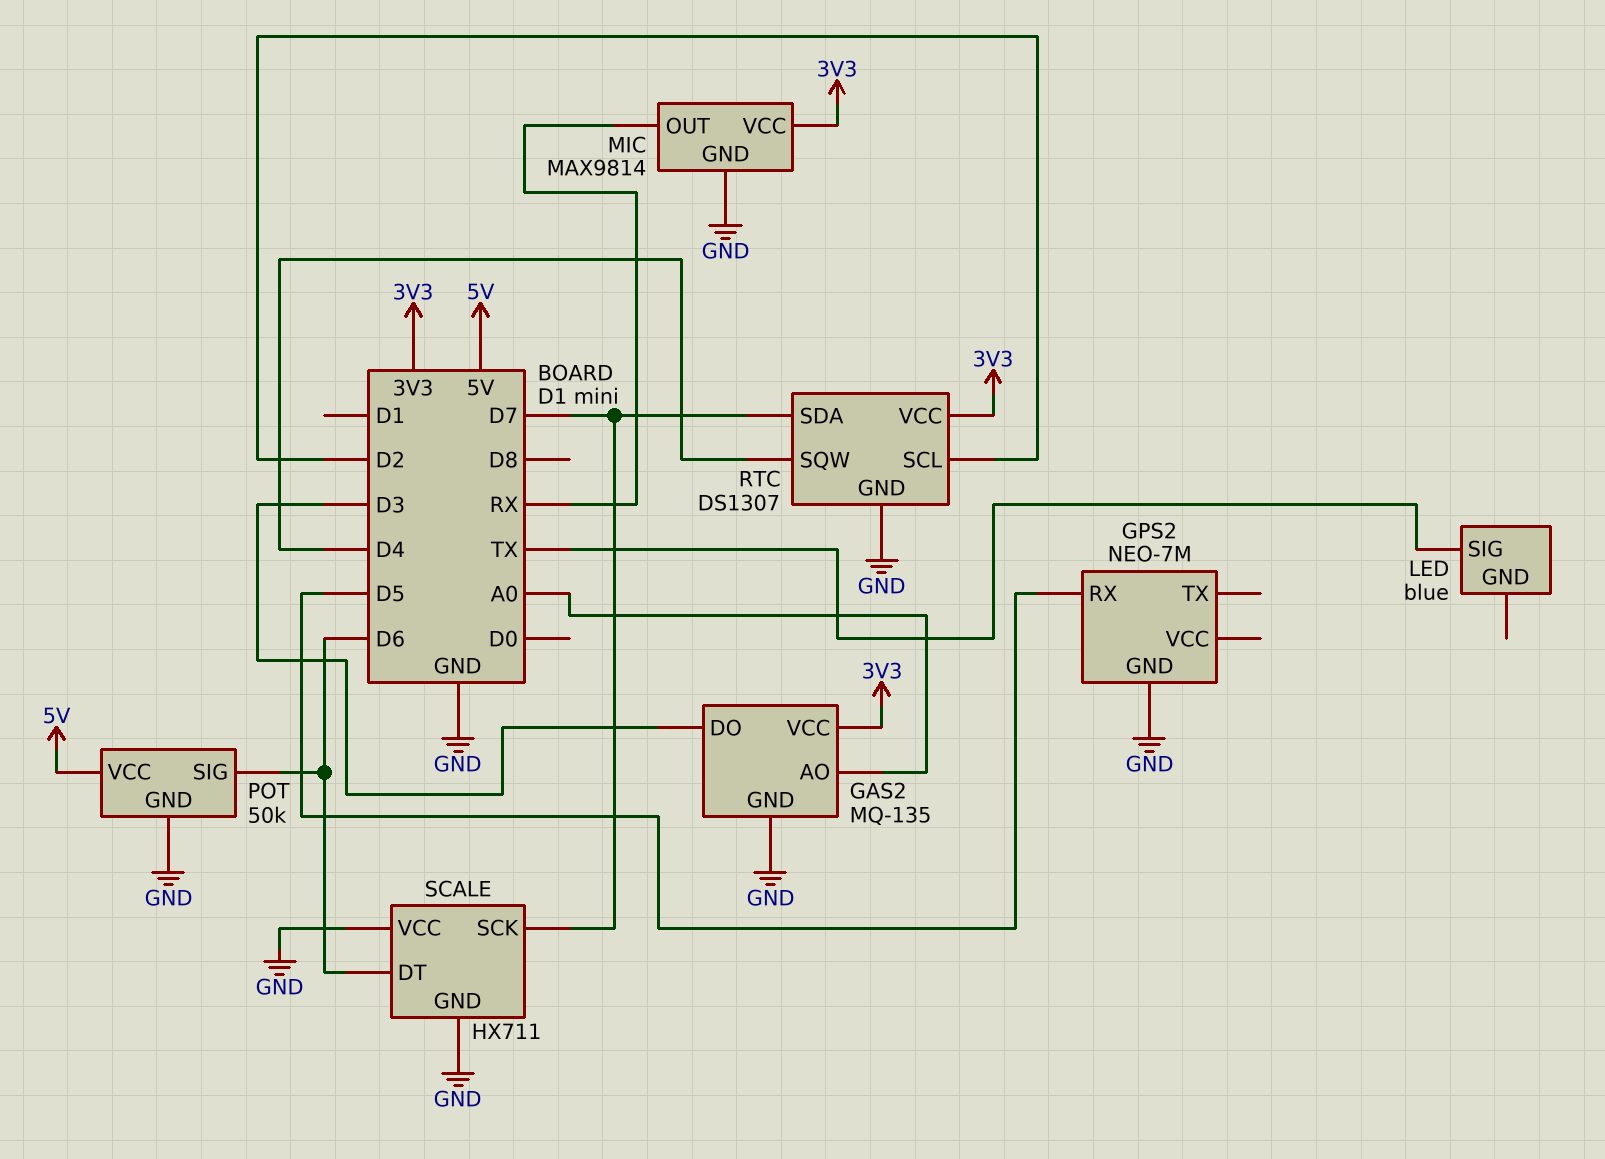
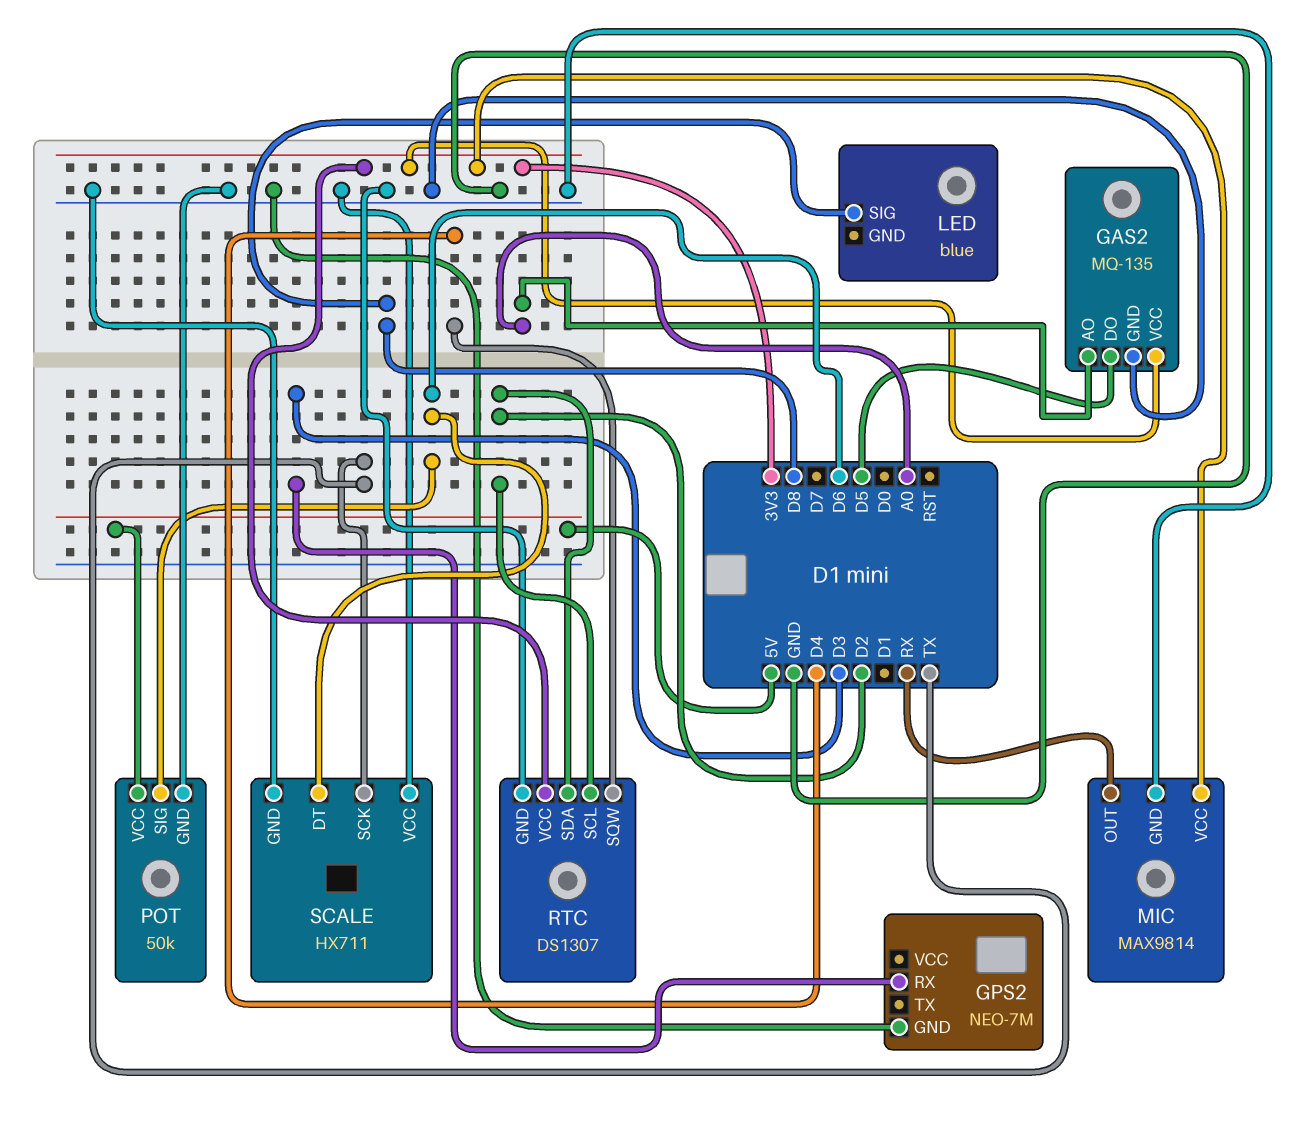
GAS2 pin DO: D3 -> D5
GPS2 pin RX: D5 -> D3
LED pin SIG: TX -> D8
RTC pin SDA: D7 -> D2
SCALE pin SCK: D7 -> TX

